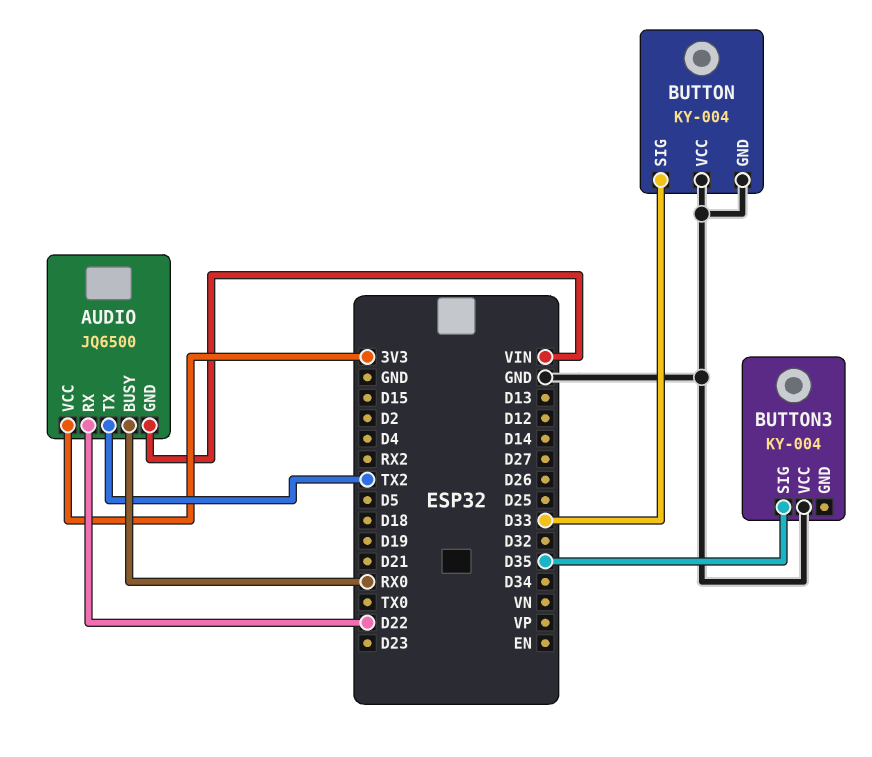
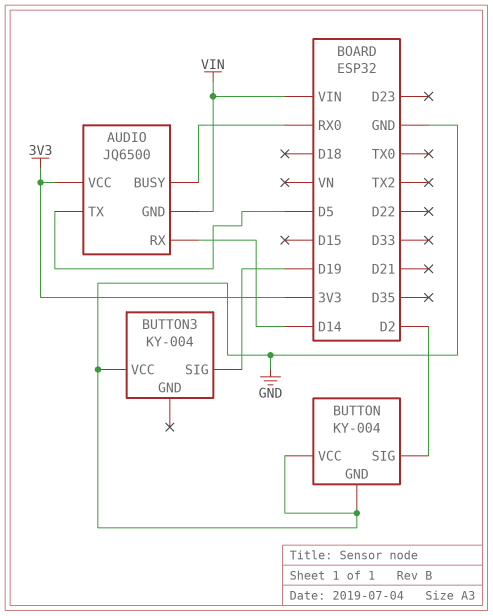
AUDIO pin RX: D22 -> D14
AUDIO pin TX: TX2 -> D5
BUTTON pin SIG: D33 -> D2
BUTTON3 pin SIG: D35 -> D19

